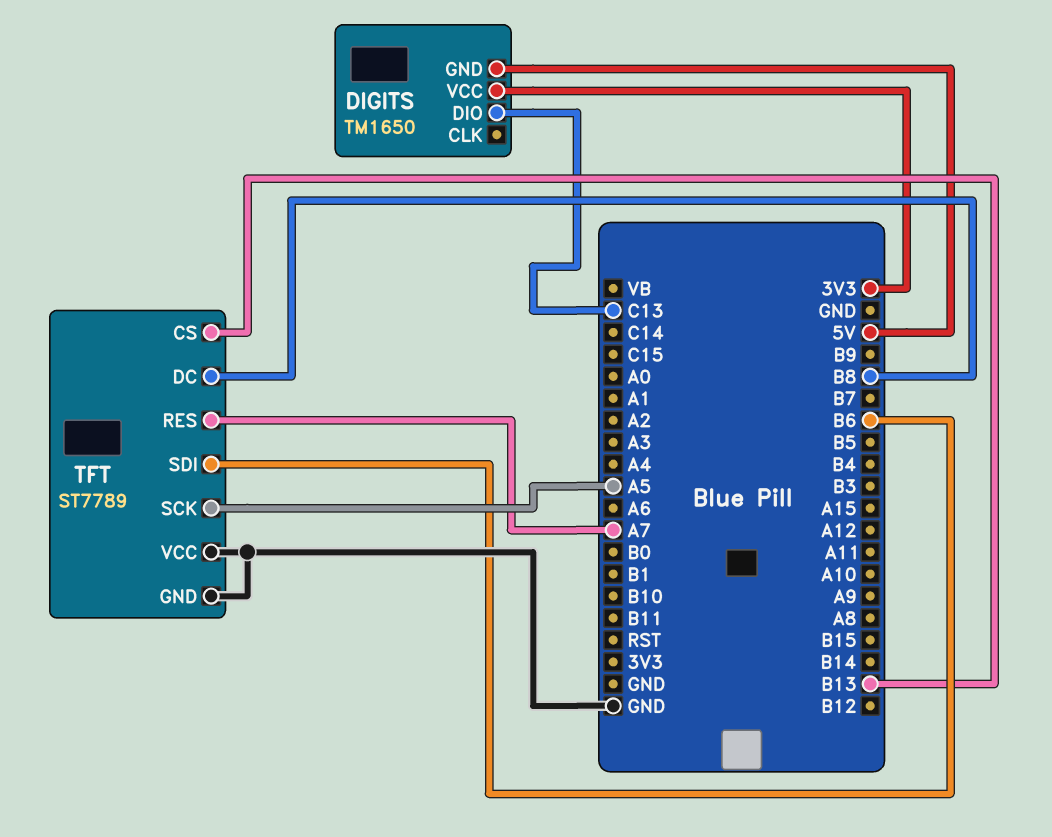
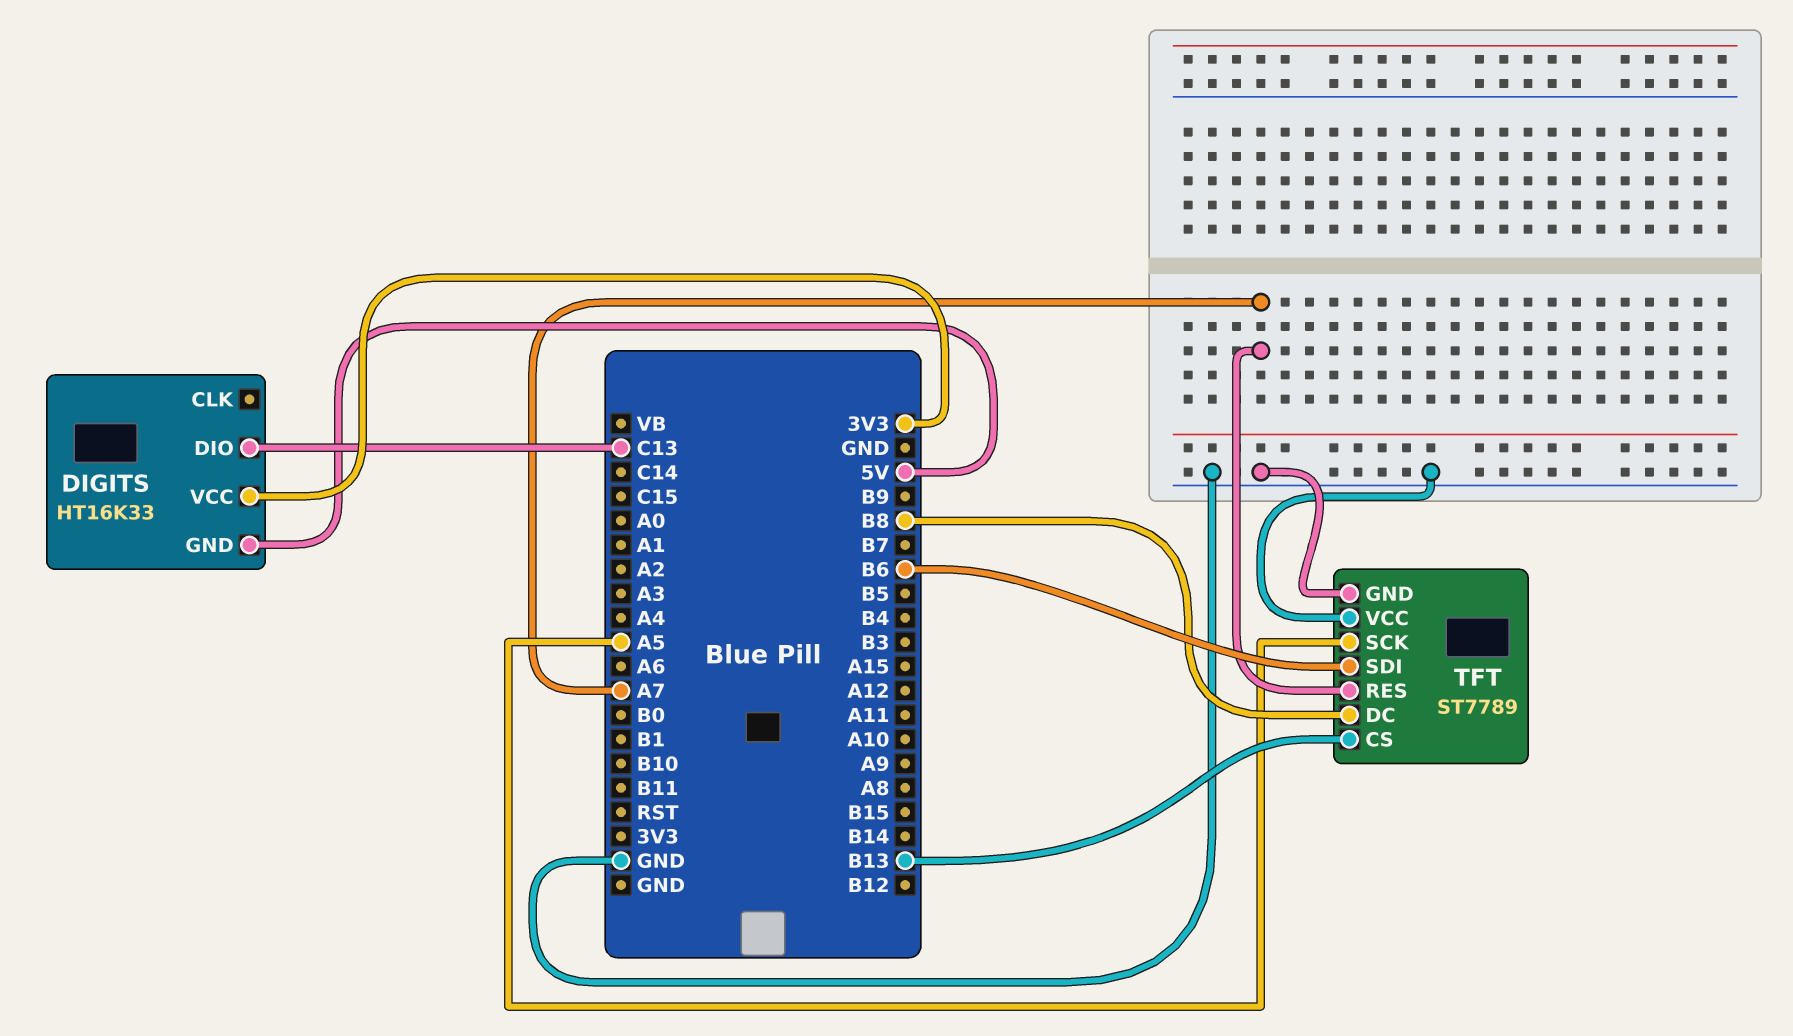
DIGITS: TM1650 -> HT16K33

